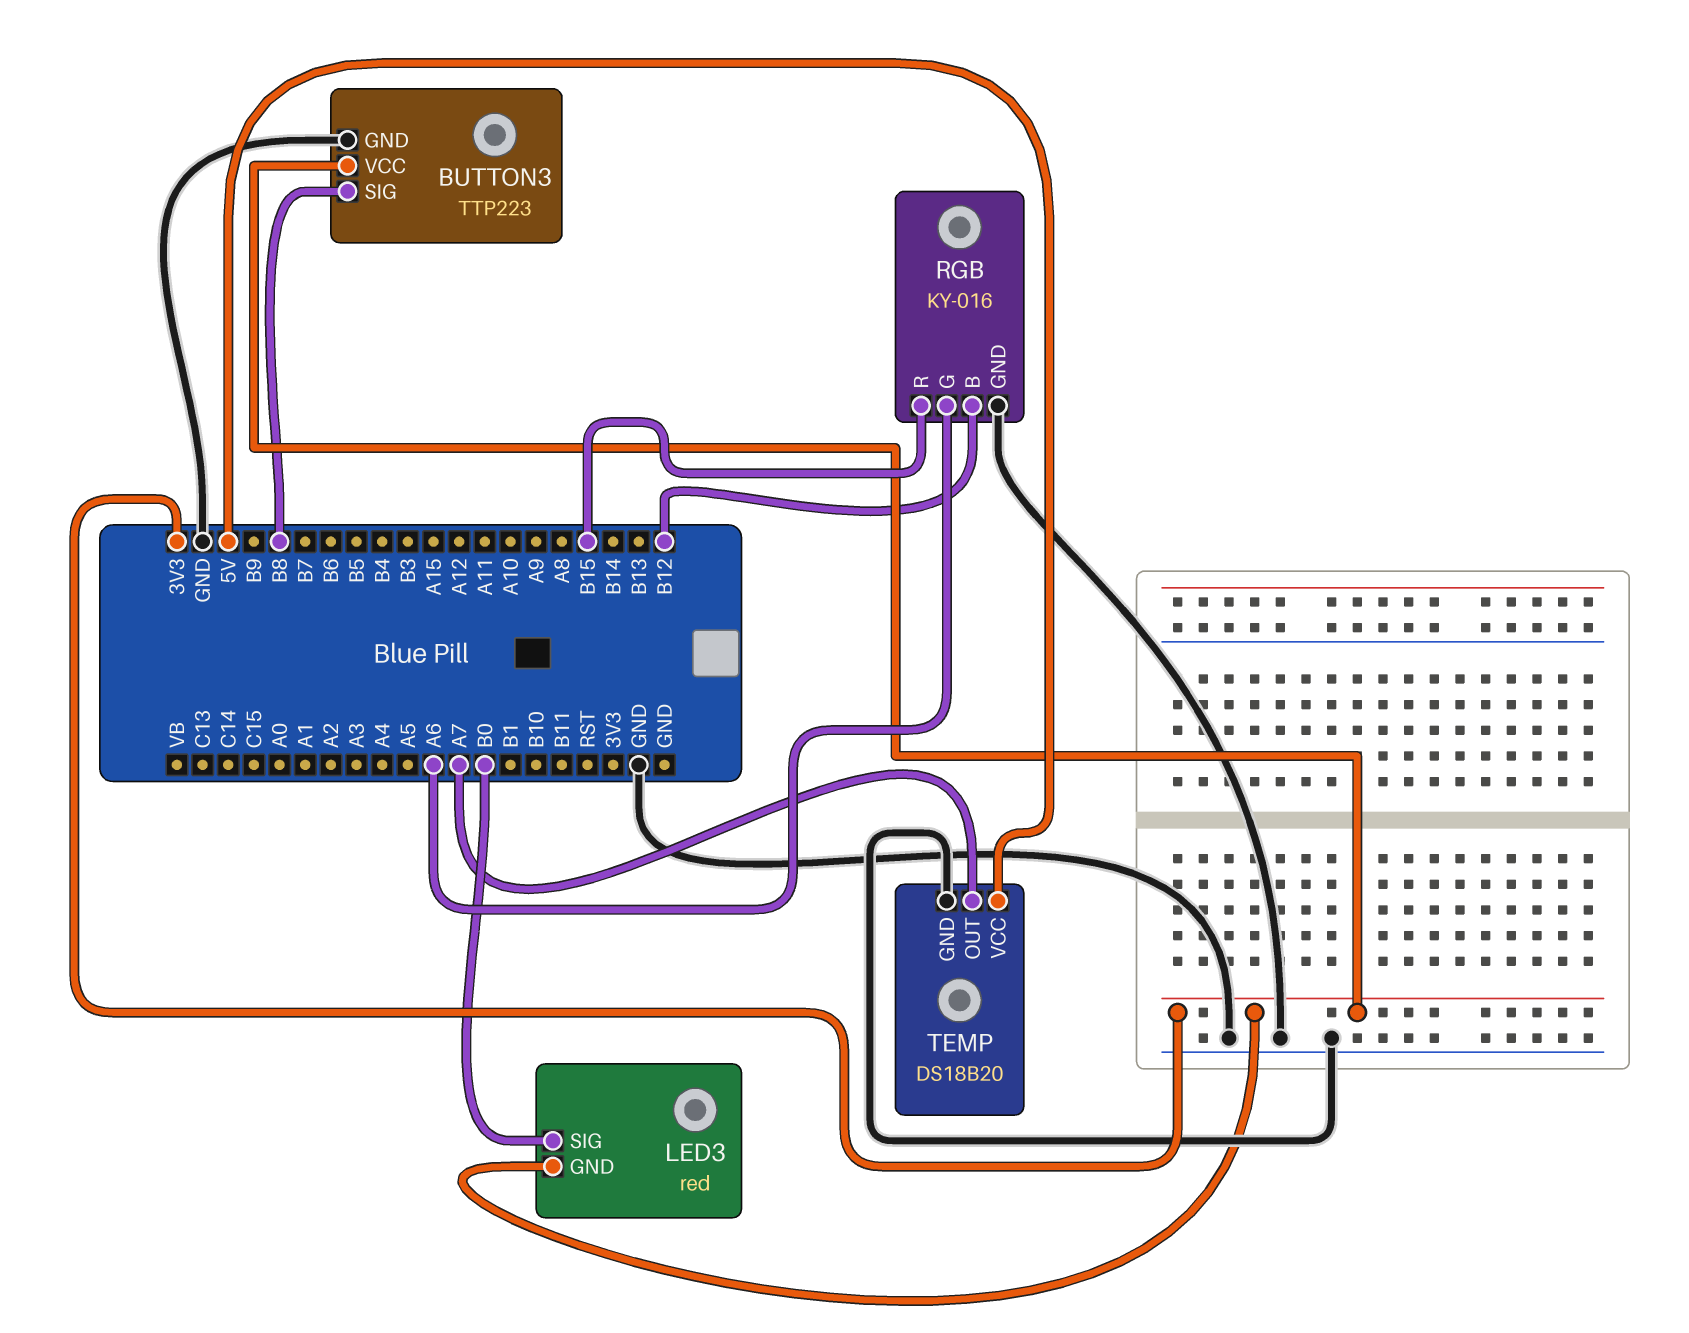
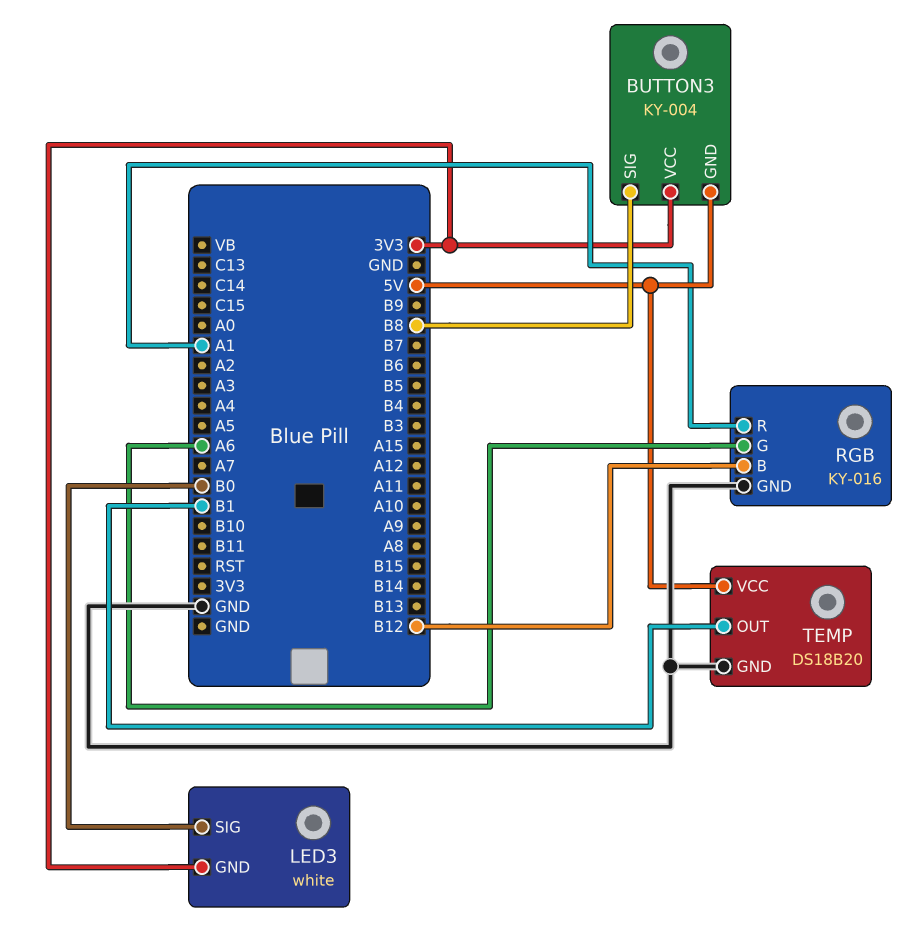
BUTTON3: TTP223 -> KY-004
BUTTON3 pin GND: GND -> 5V
LED3: red -> white
RGB pin R: B15 -> A1
TEMP pin OUT: A7 -> B1

